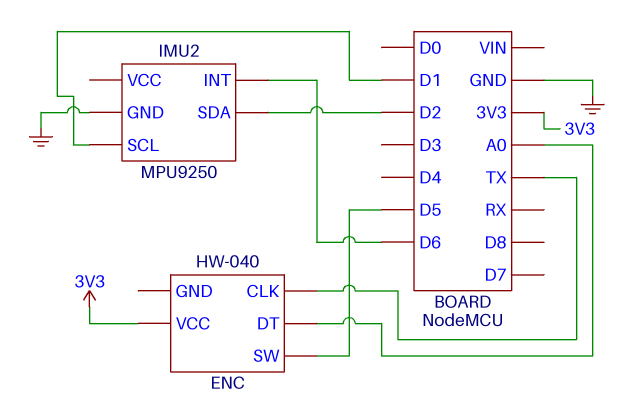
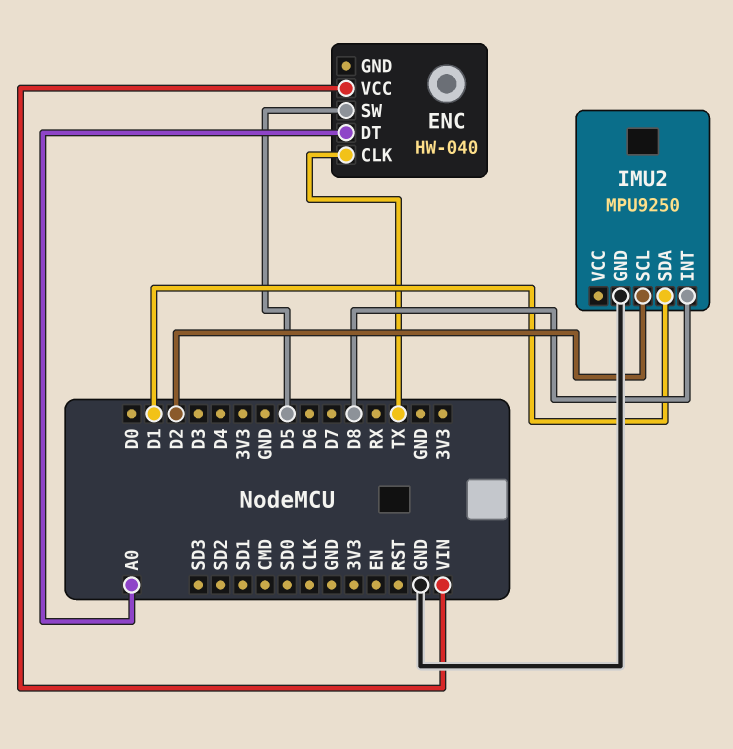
ENC pin VCC: 3V3 -> VIN
IMU2 pin INT: D6 -> D8
IMU2 pin SCL: D1 -> D2
IMU2 pin SDA: D2 -> D1

